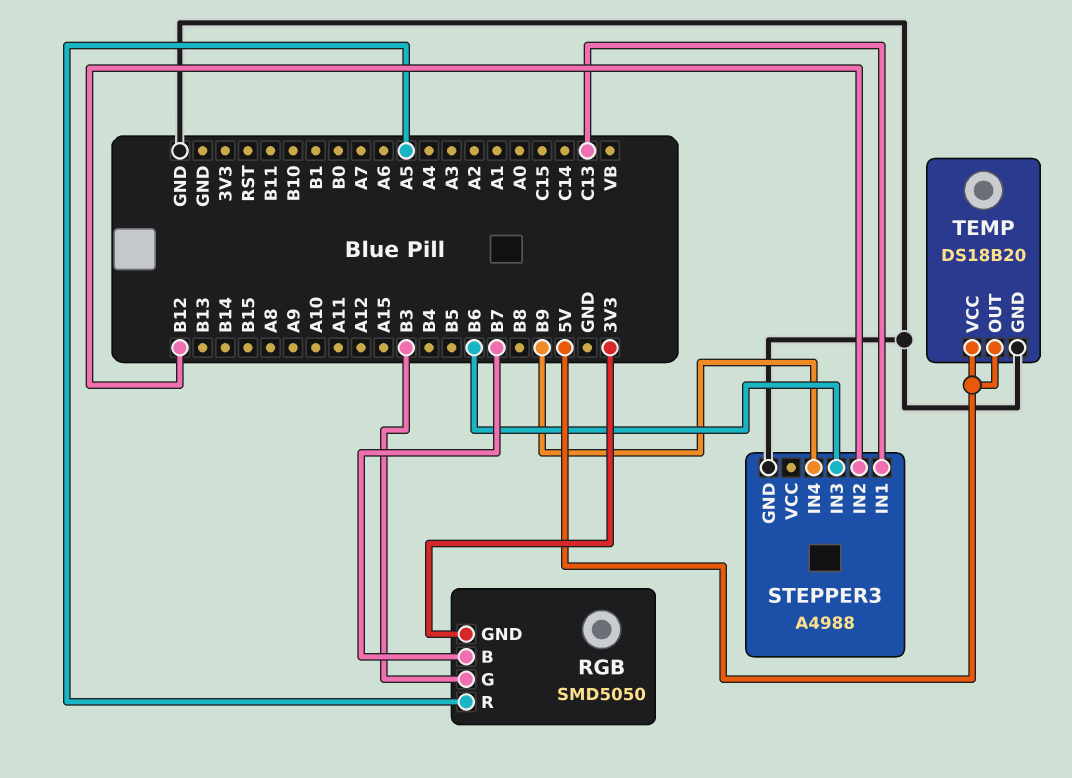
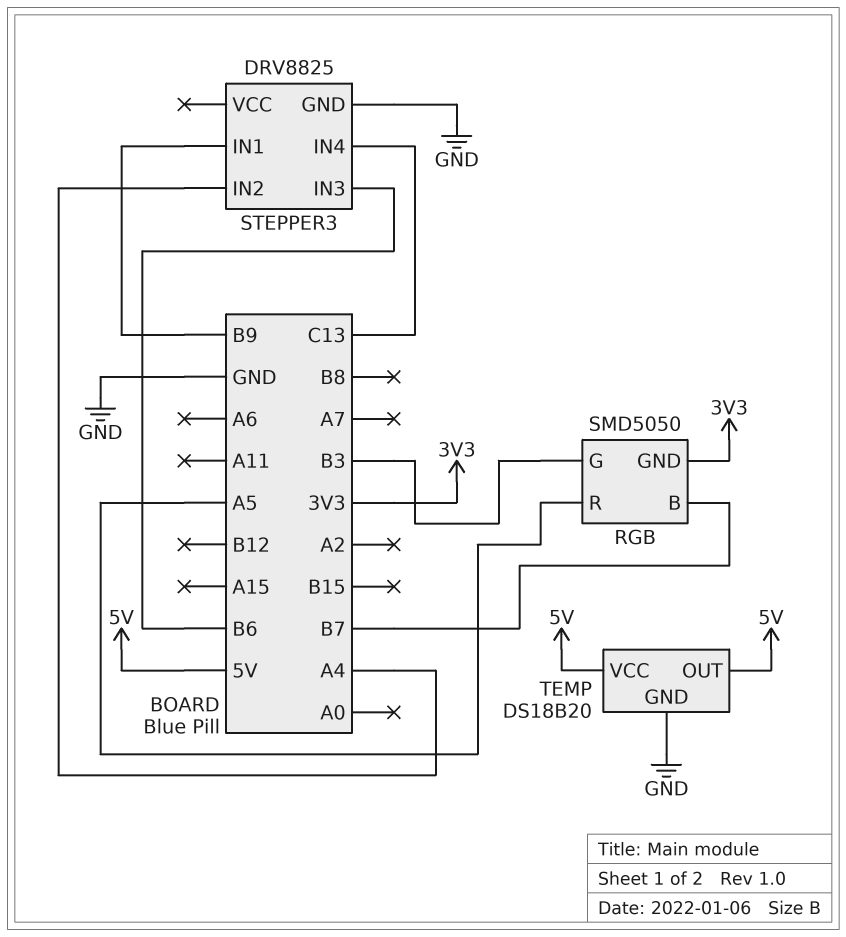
STEPPER3: A4988 -> DRV8825
STEPPER3 pin IN1: C13 -> B9
STEPPER3 pin IN2: B12 -> A4
STEPPER3 pin IN4: B9 -> C13

